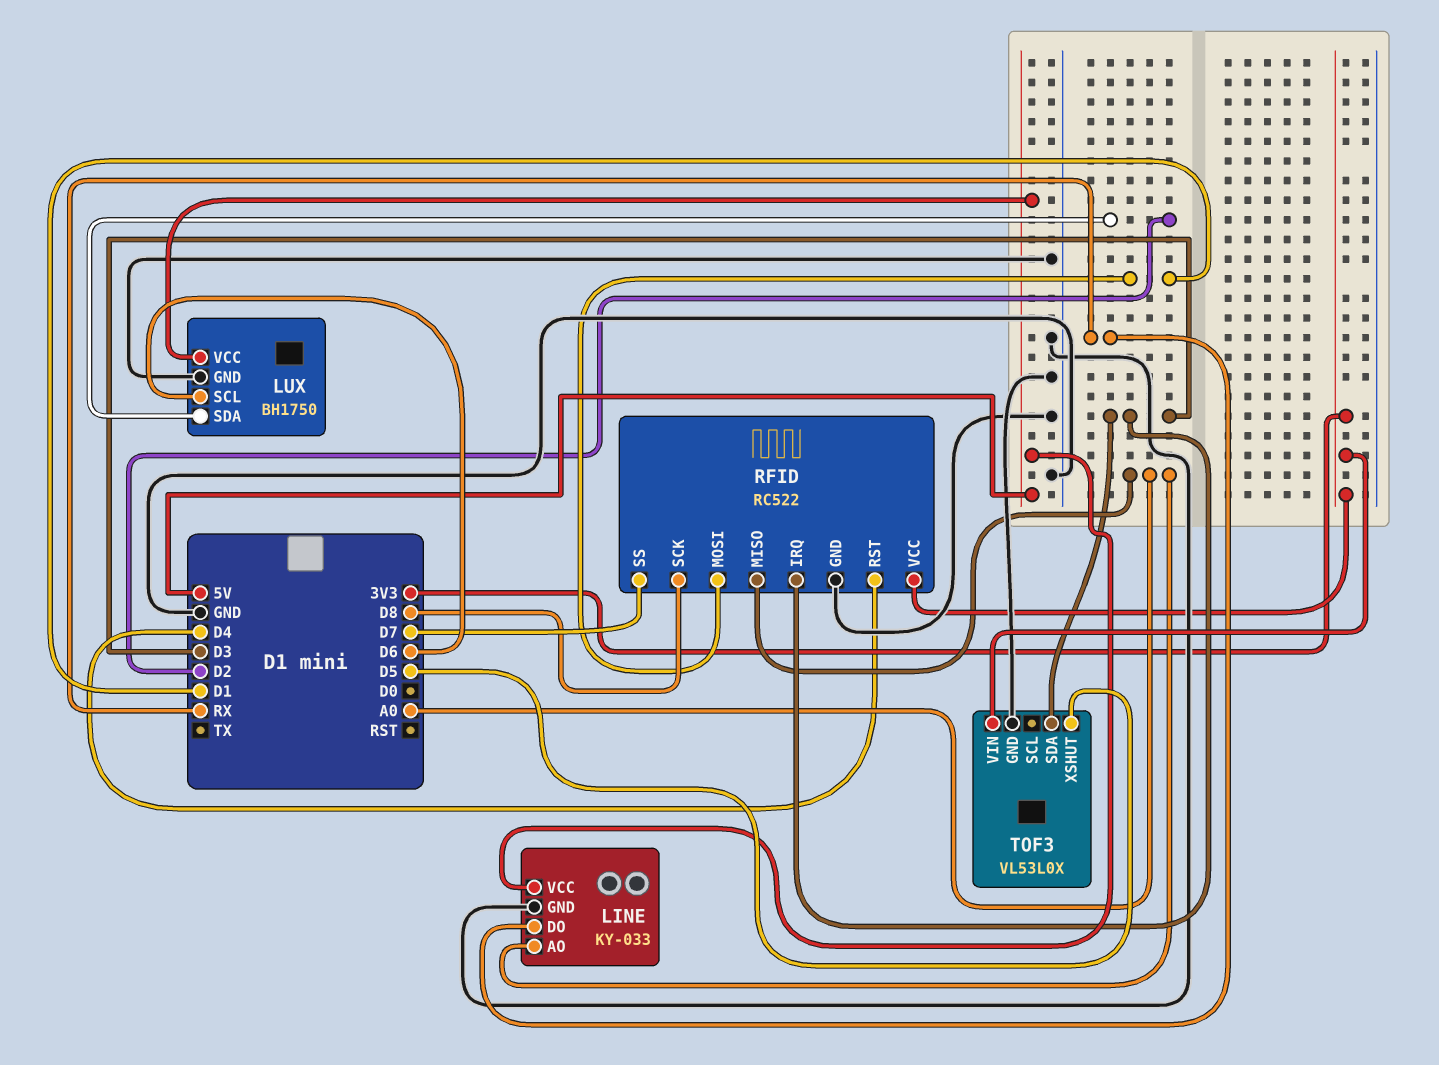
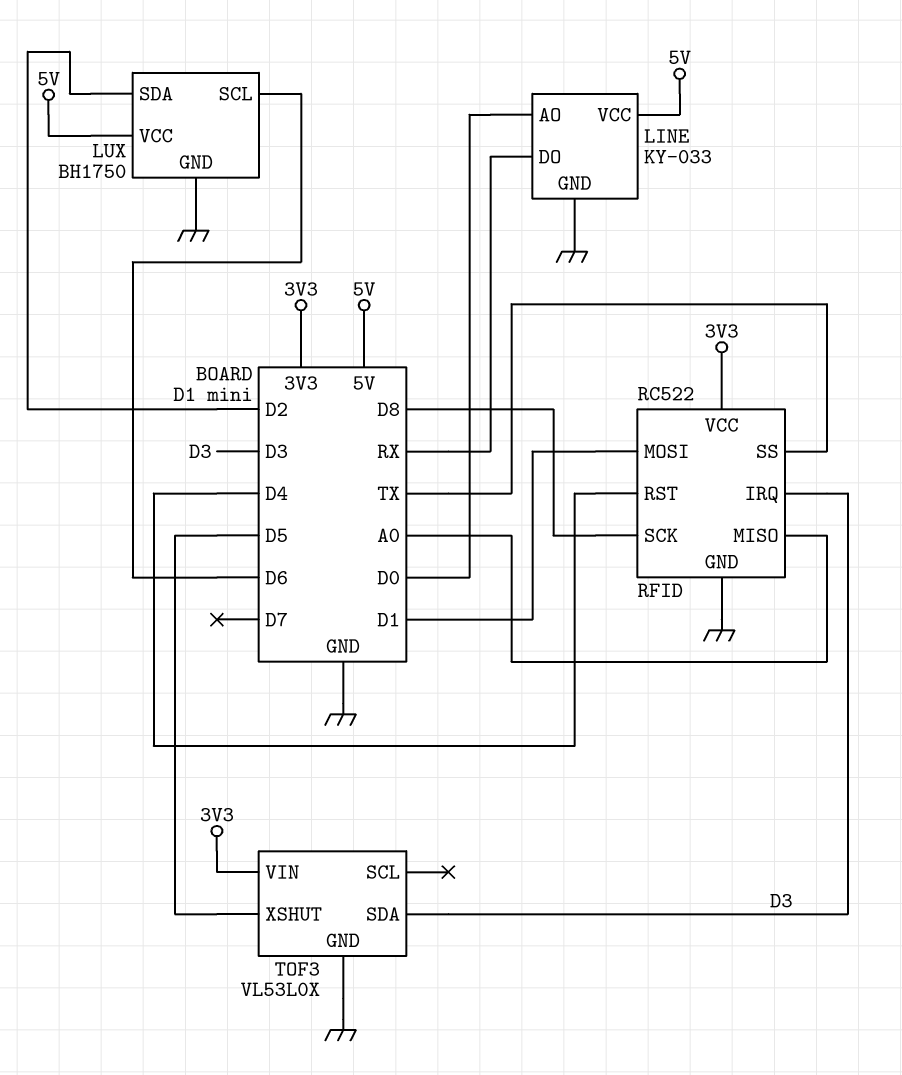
LINE pin AO: A0 -> D0
RFID pin SS: D7 -> TX

